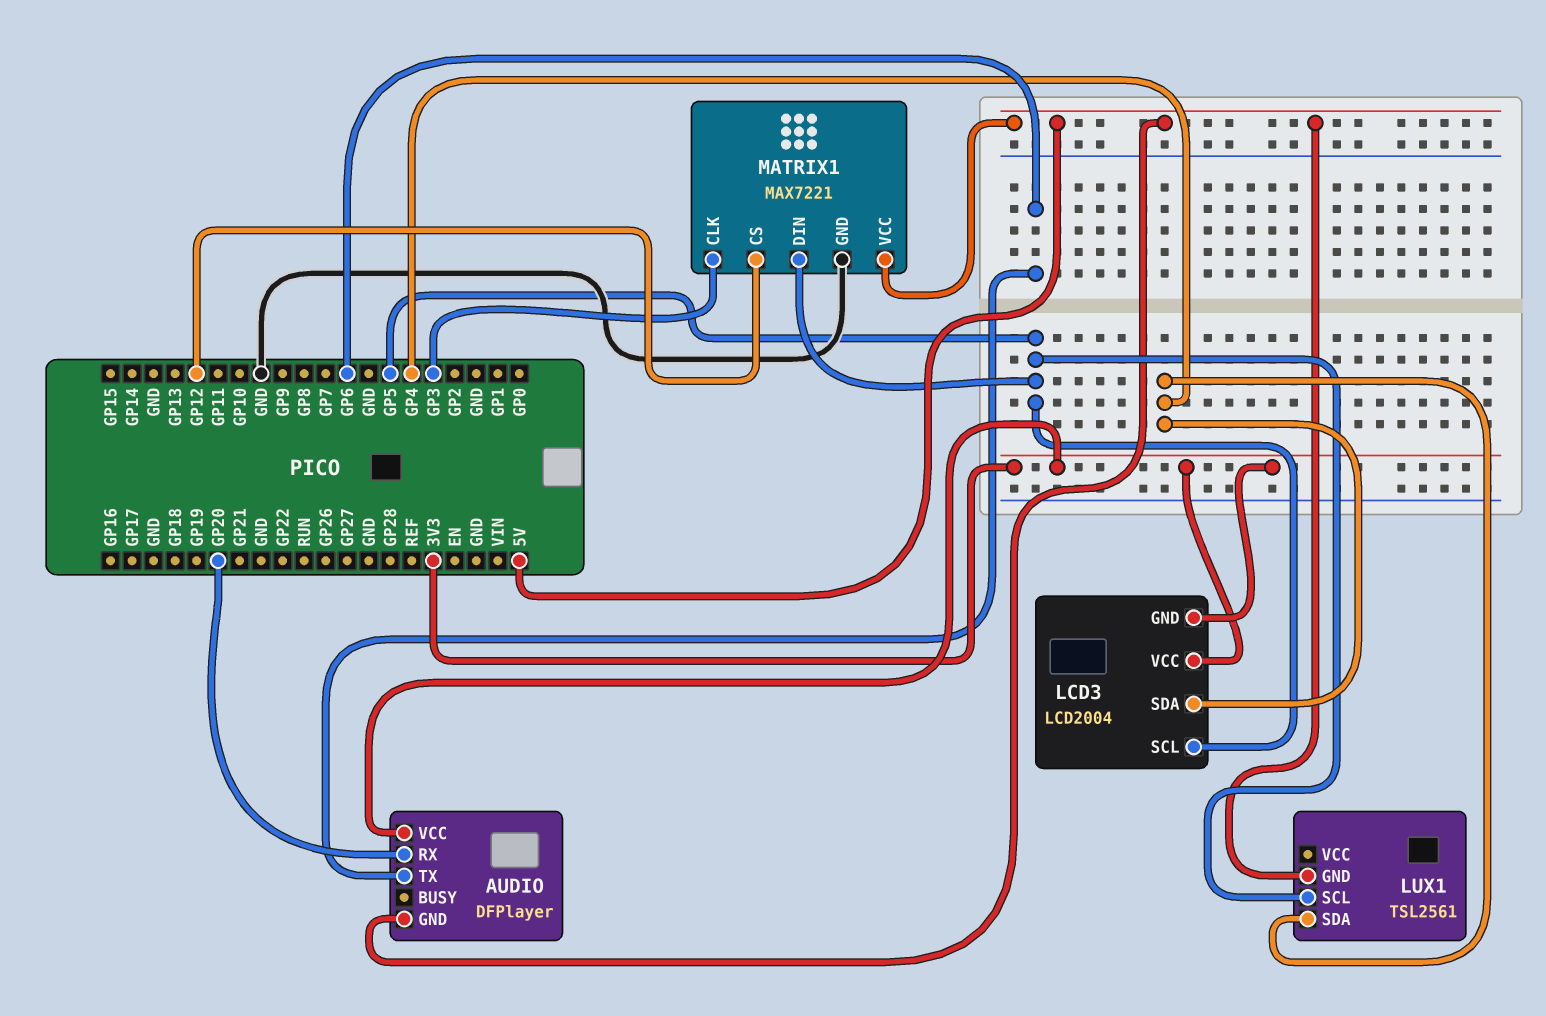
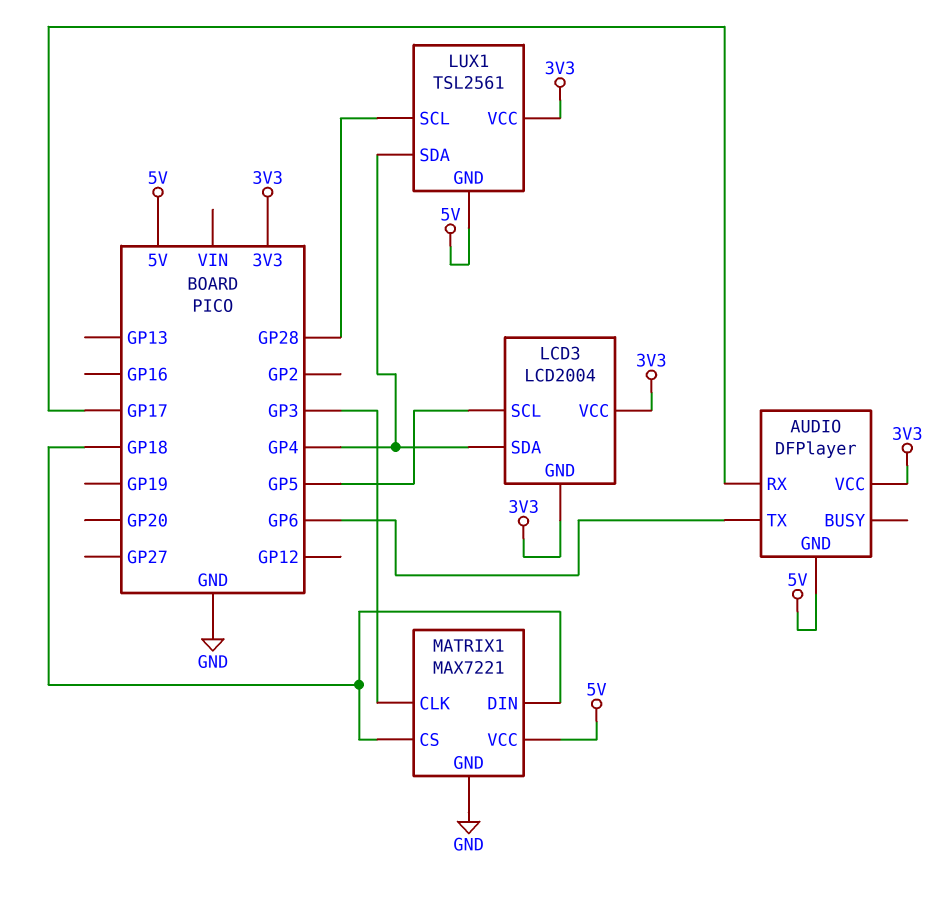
AUDIO pin RX: GP20 -> GP17
LUX1 pin SCL: GP5 -> GP28
LUX1 pin VCC: none -> 3V3
MATRIX1 pin CS: GP12 -> GP18
MATRIX1 pin DIN: GP5 -> GP18

